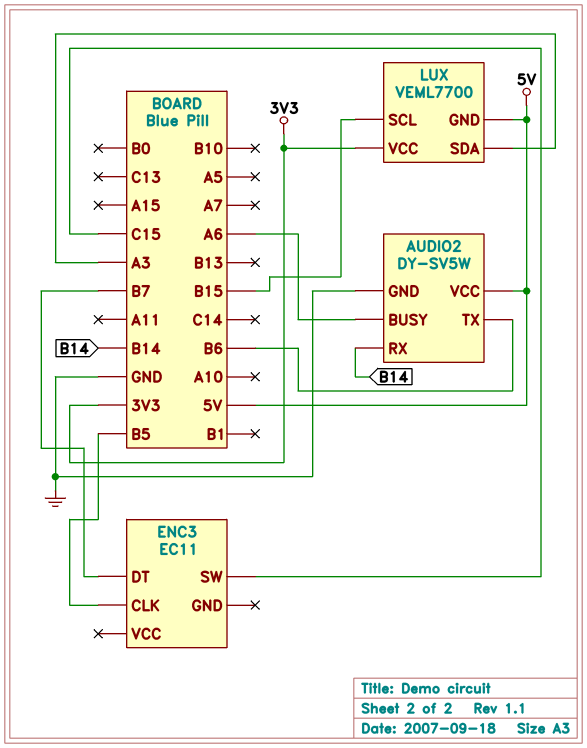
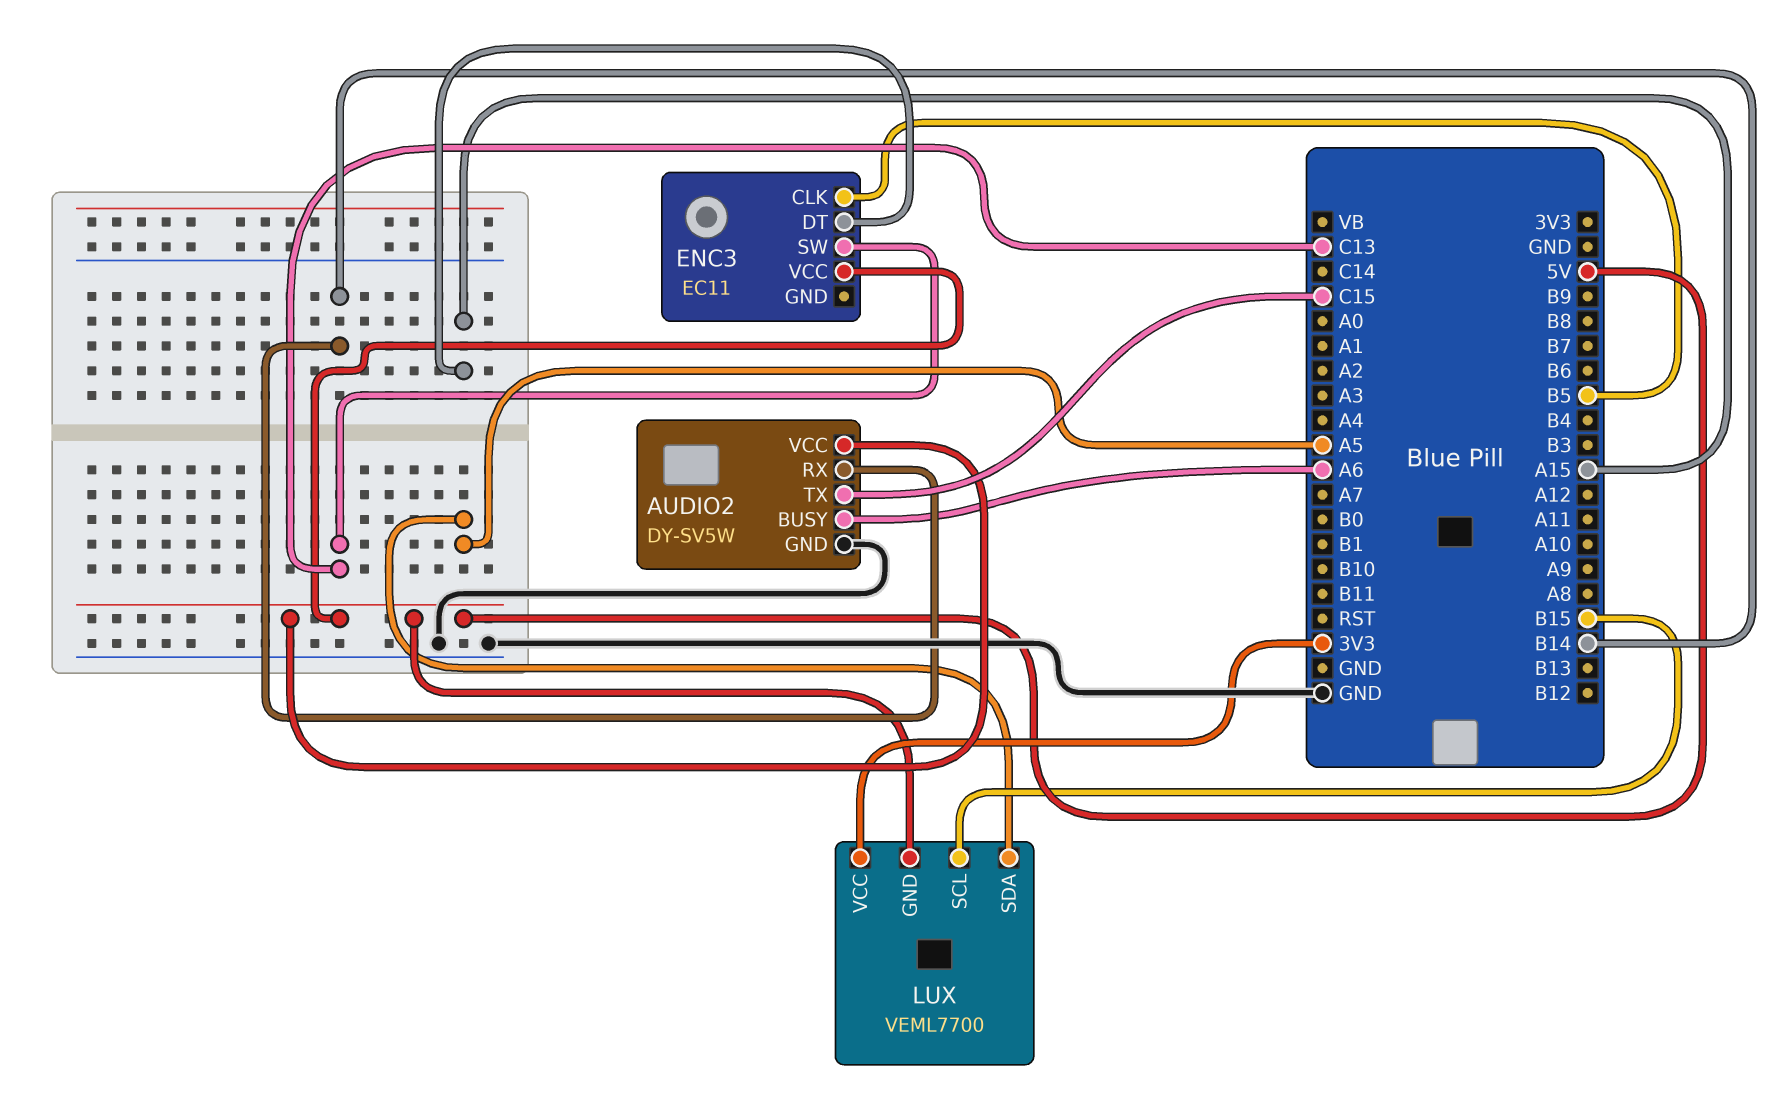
AUDIO2 pin TX: B6 -> C15
ENC3 pin DT: B7 -> A15
ENC3 pin SW: C15 -> C13
ENC3 pin VCC: none -> 5V
LUX pin SDA: A3 -> A5

